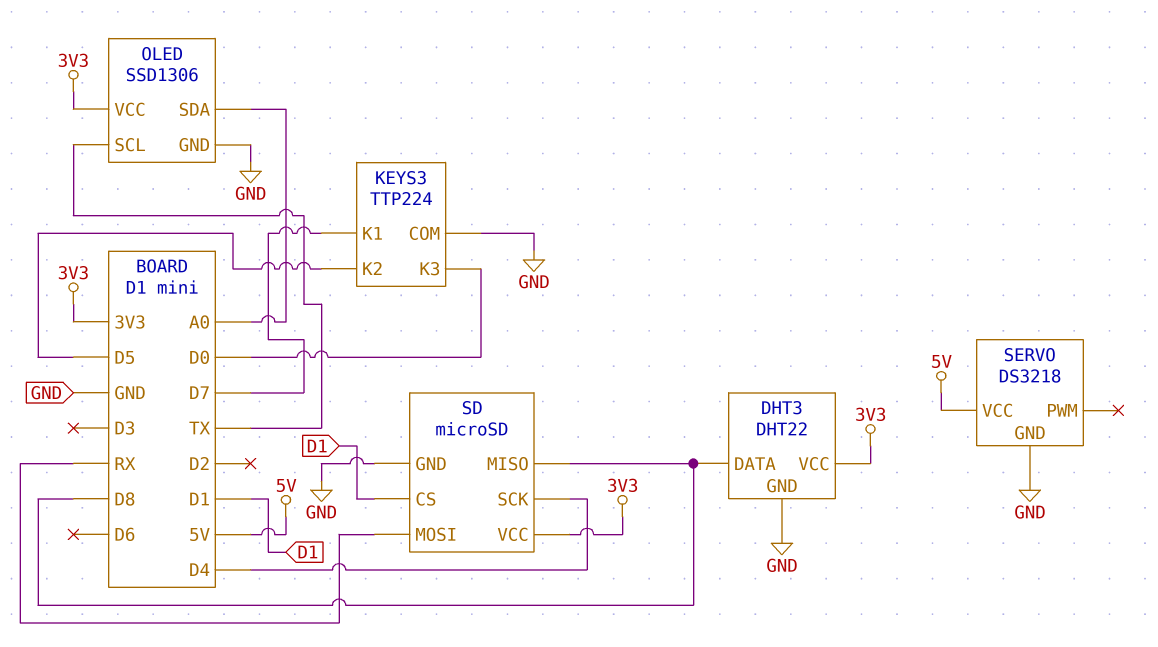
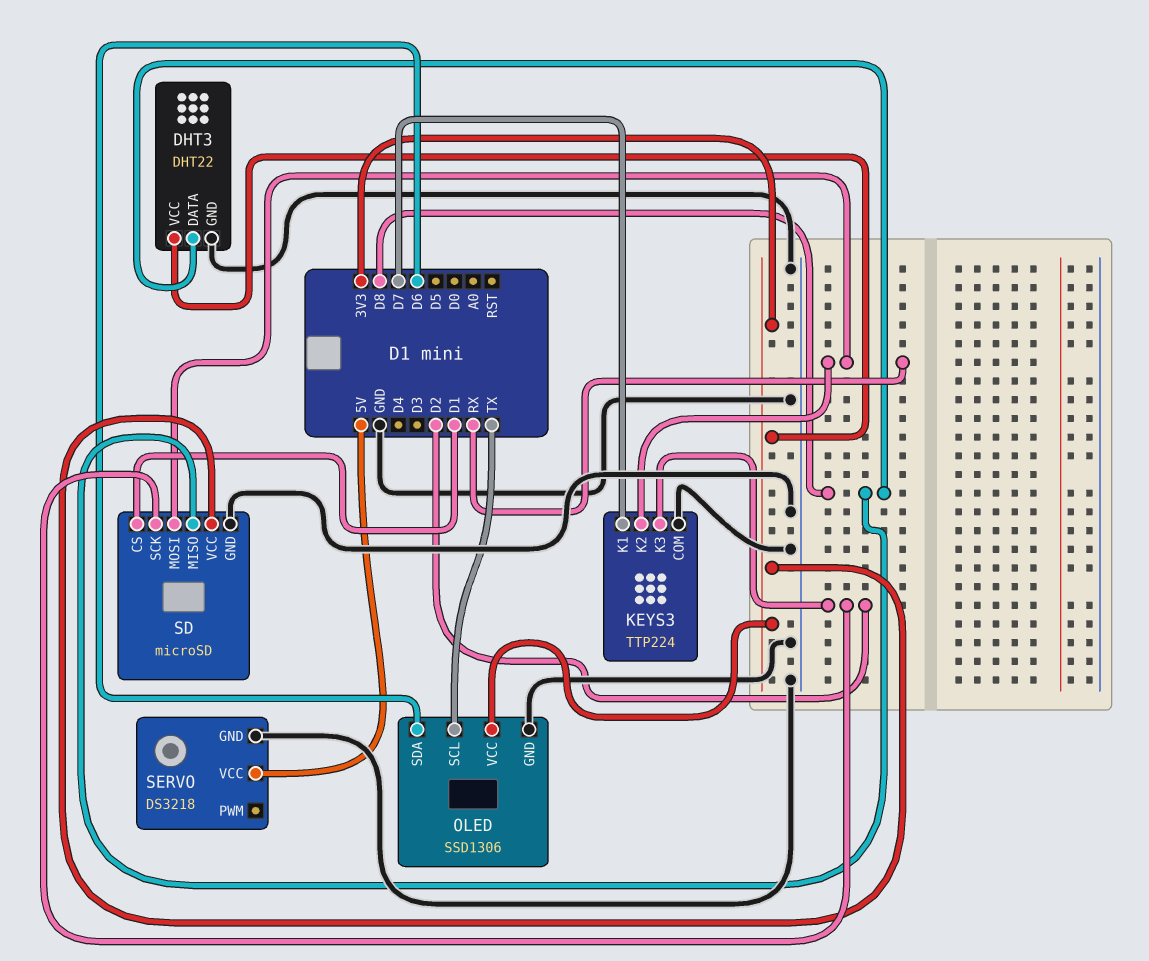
KEYS3 pin K2: D5 -> RX
KEYS3 pin K3: D0 -> D2
OLED pin SDA: A0 -> D6
SD pin SCK: D4 -> D2

